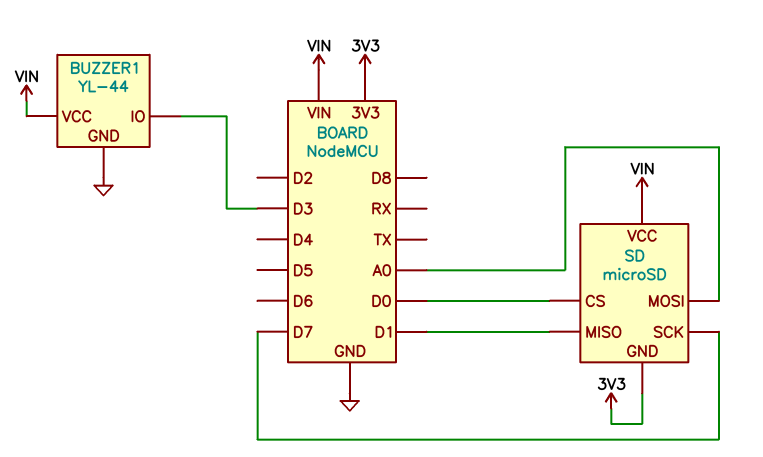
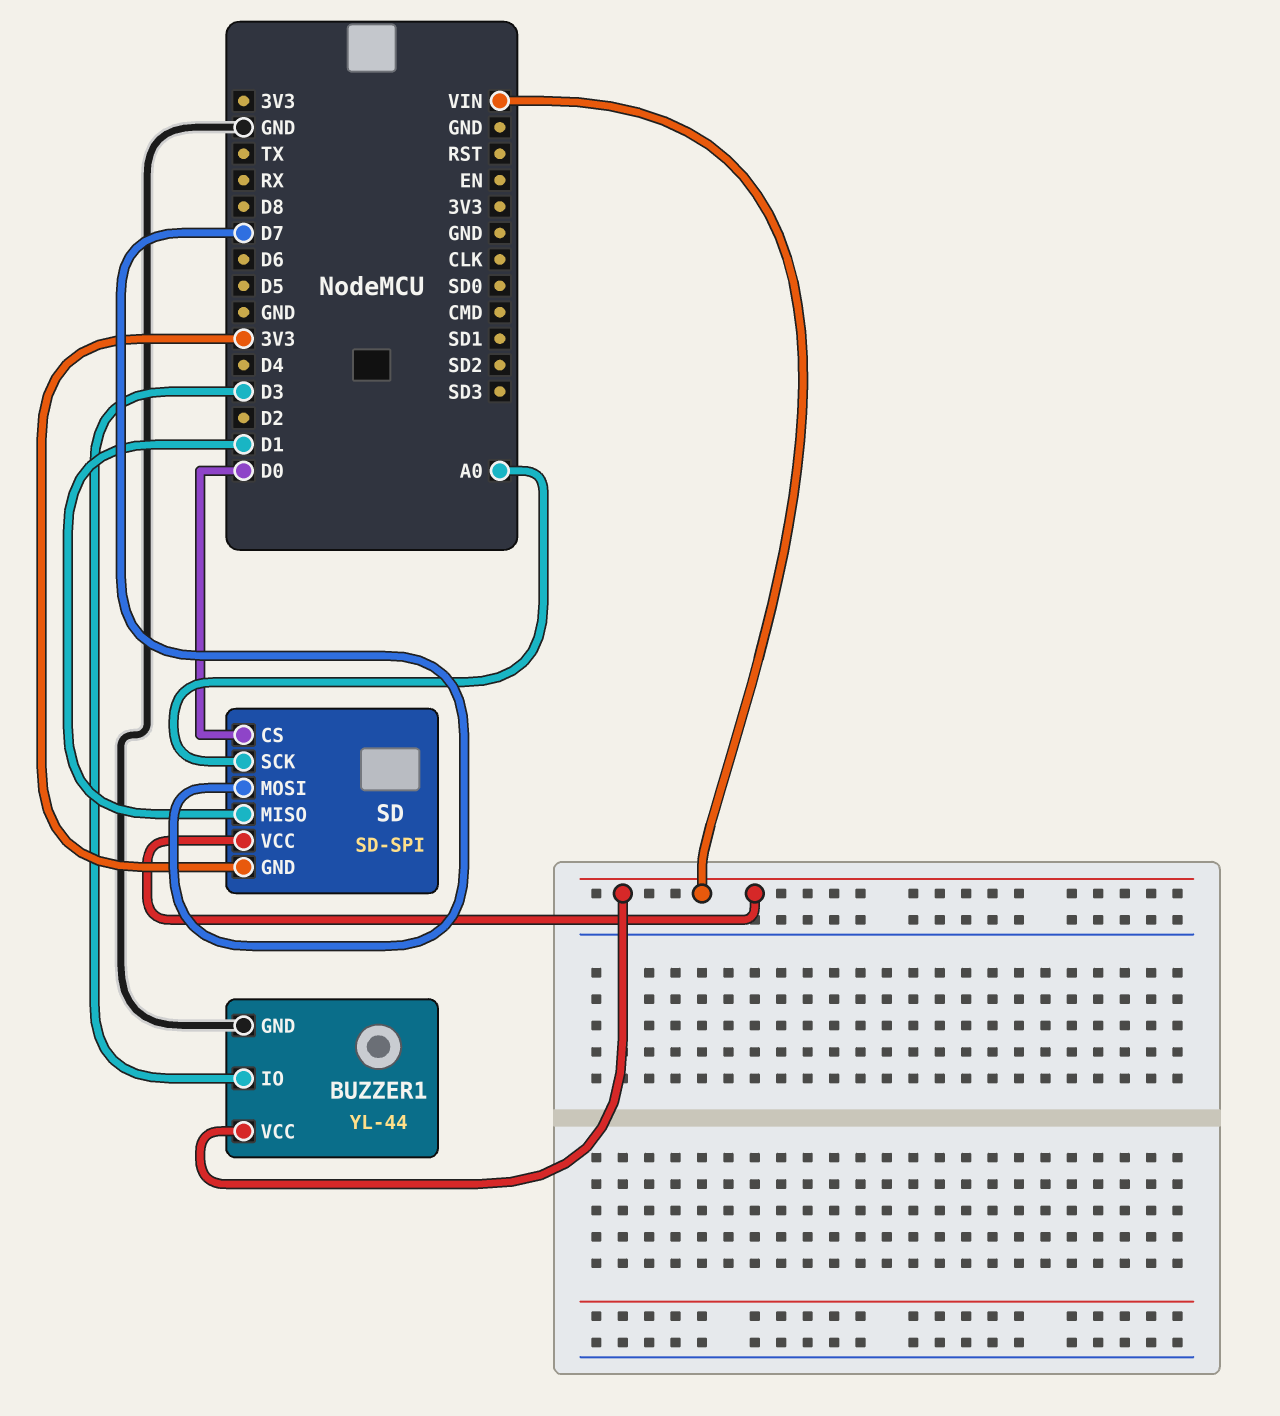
SD: microSD -> SD-SPI
SD pin MOSI: A0 -> D7
SD pin SCK: D7 -> A0

